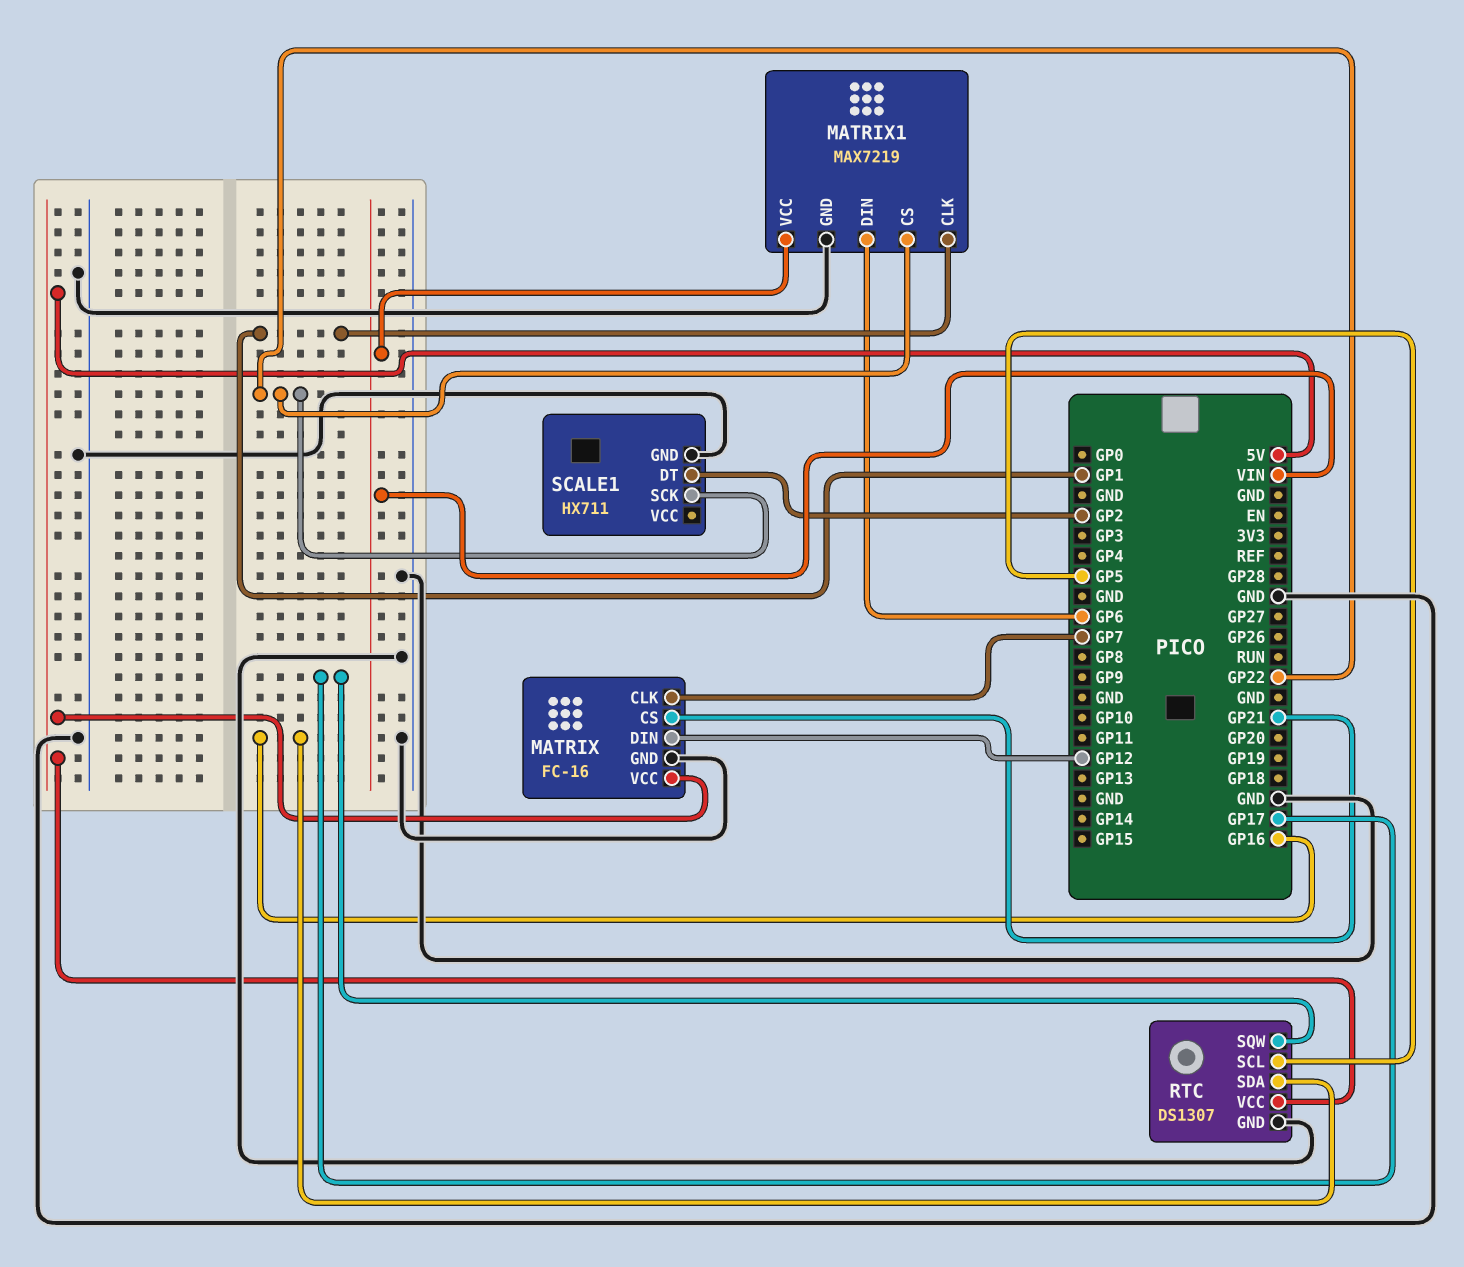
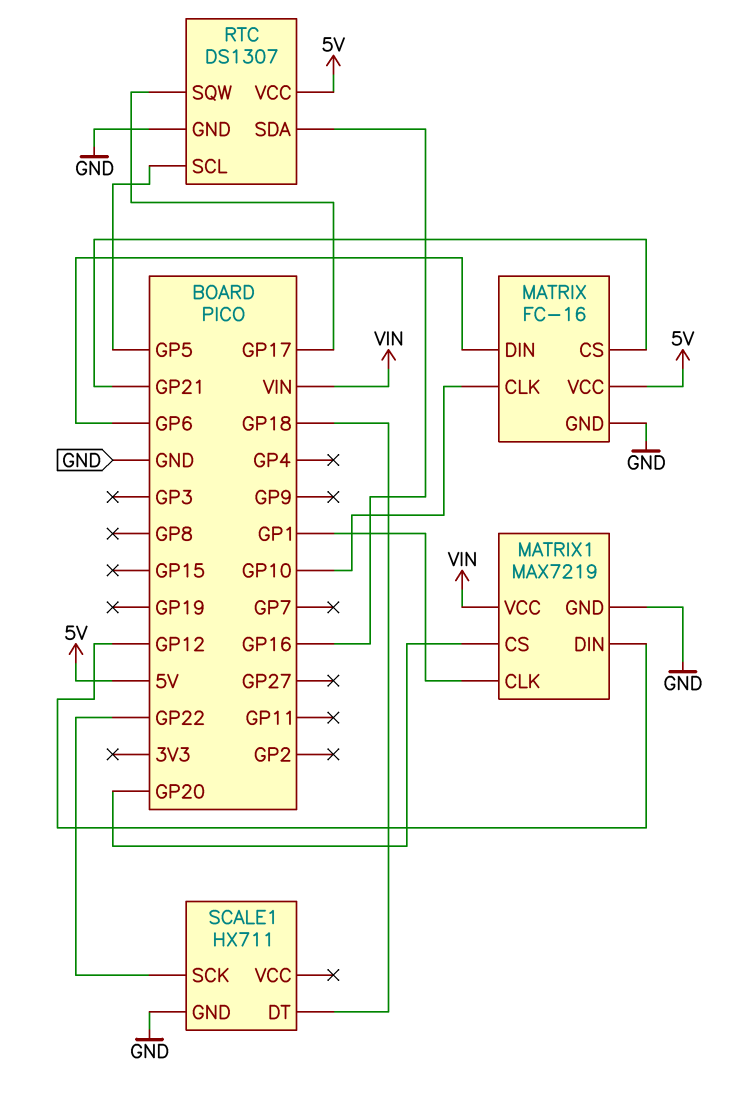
MATRIX pin CLK: GP7 -> GP10
MATRIX pin DIN: GP12 -> GP6
MATRIX1 pin CS: GP22 -> GP20
MATRIX1 pin DIN: GP6 -> GP12
SCALE1 pin DT: GP2 -> GP18

